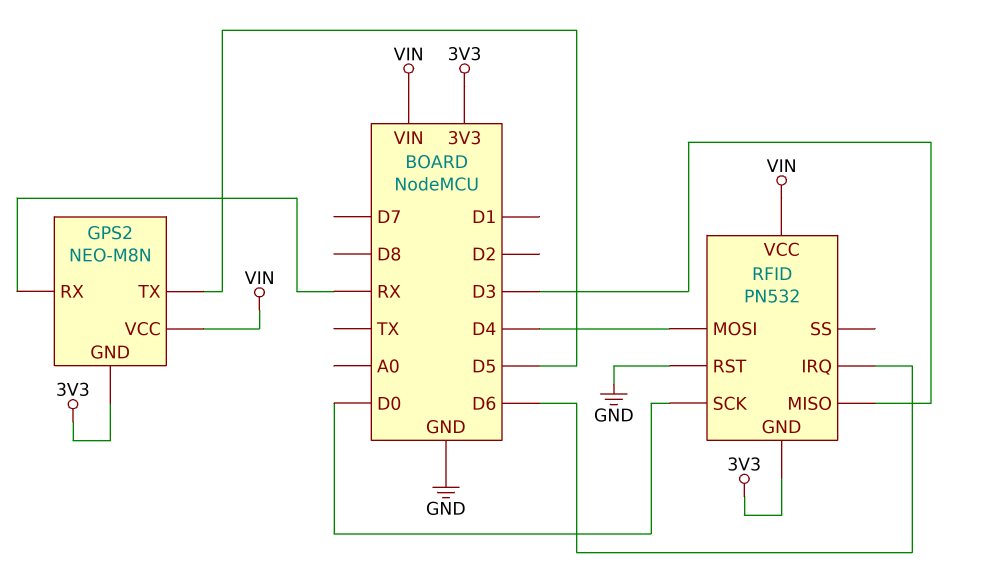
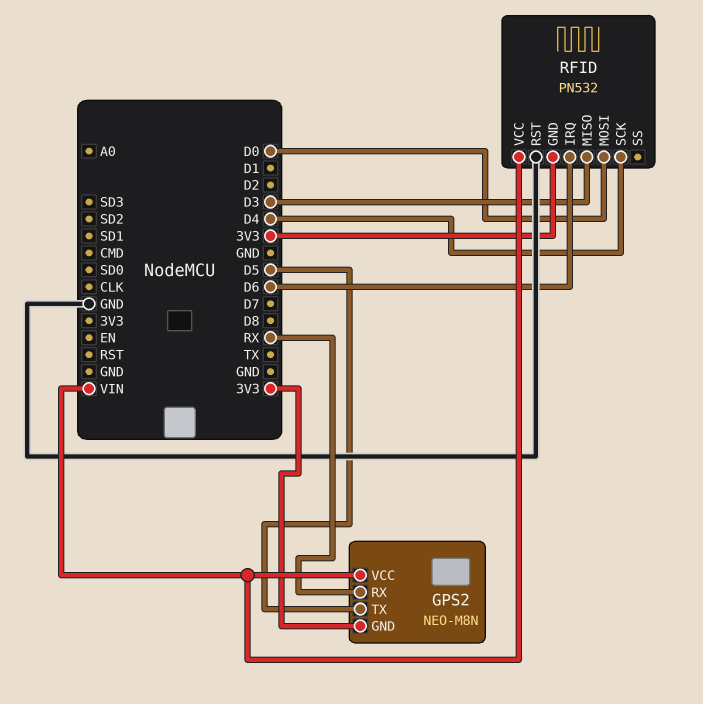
RFID pin MOSI: D4 -> D0
RFID pin SCK: D0 -> D4

